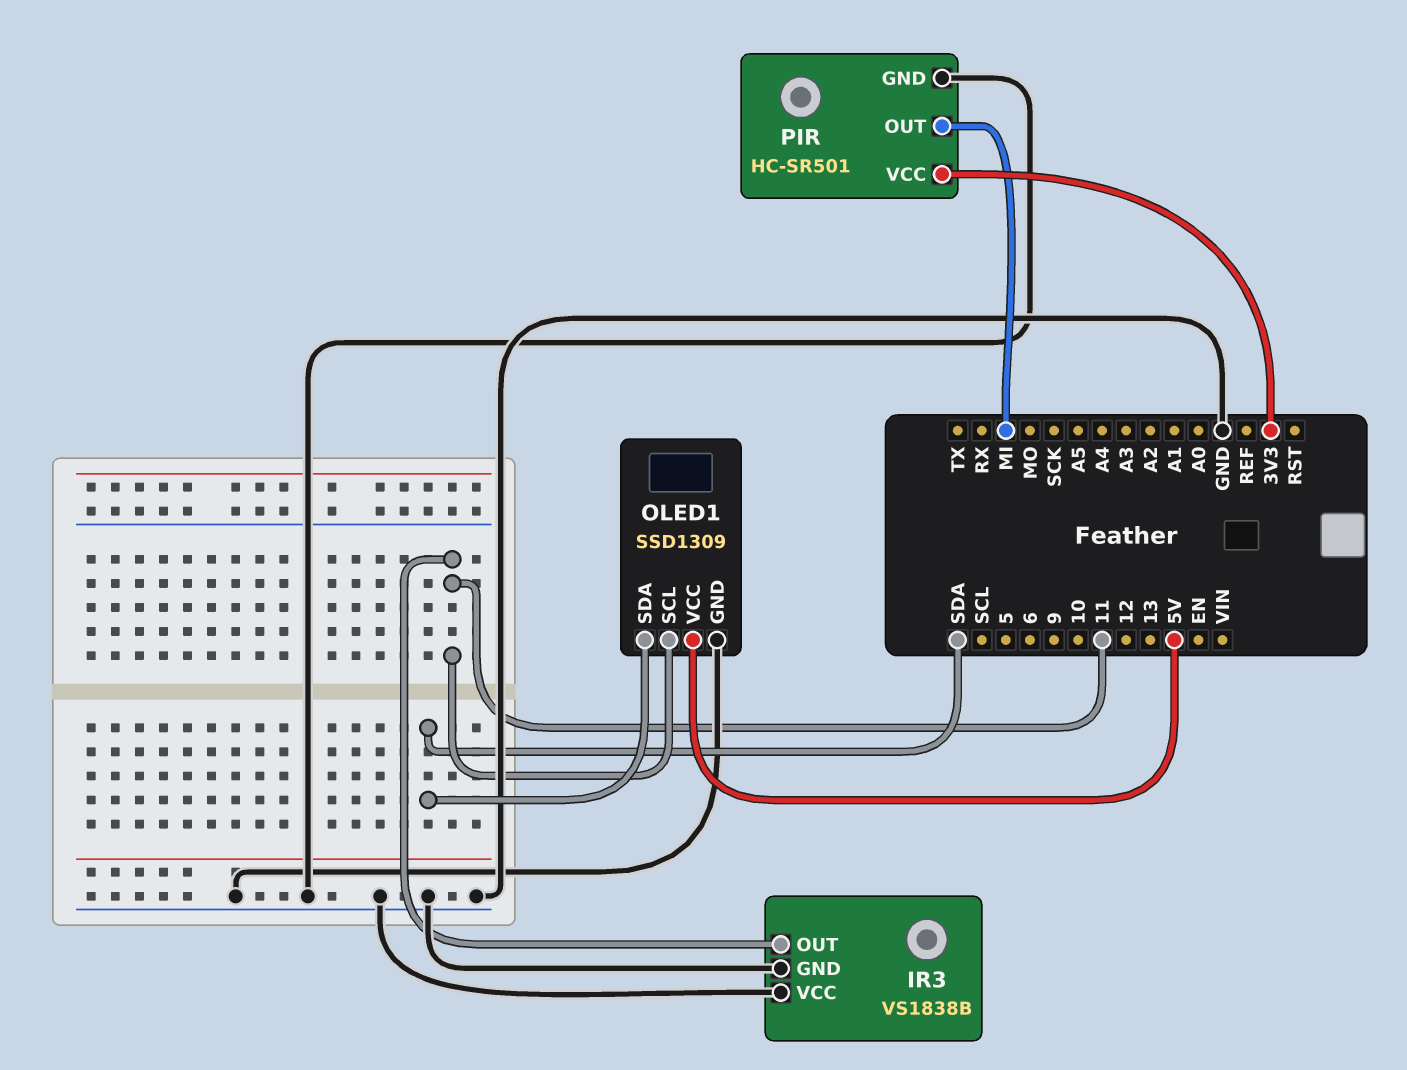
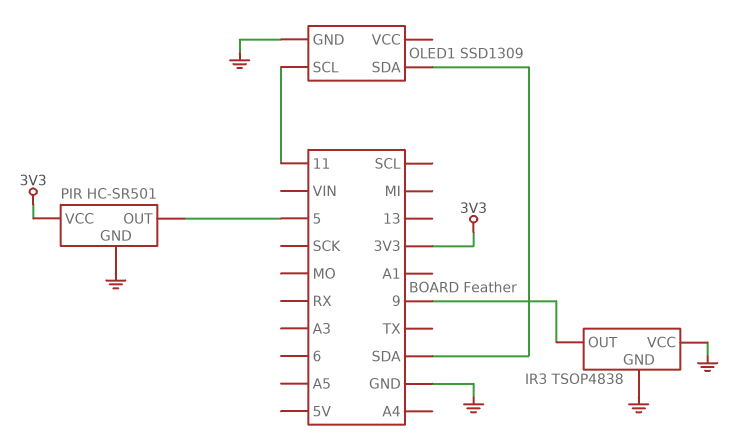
IR3: VS1838B -> TSOP4838
IR3 pin OUT: 11 -> 9
OLED1 pin VCC: 5V -> none
PIR pin OUT: MI -> 5

